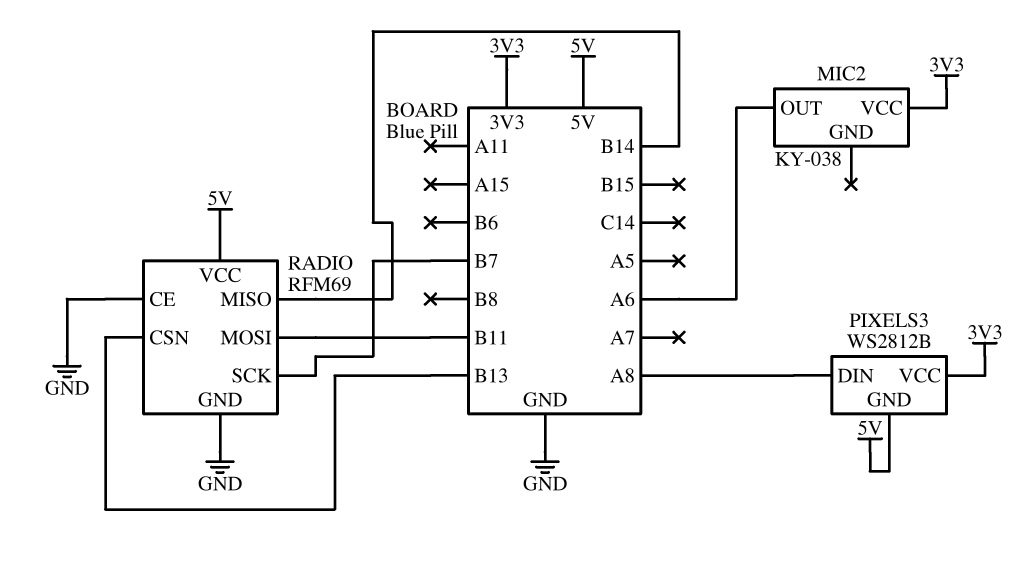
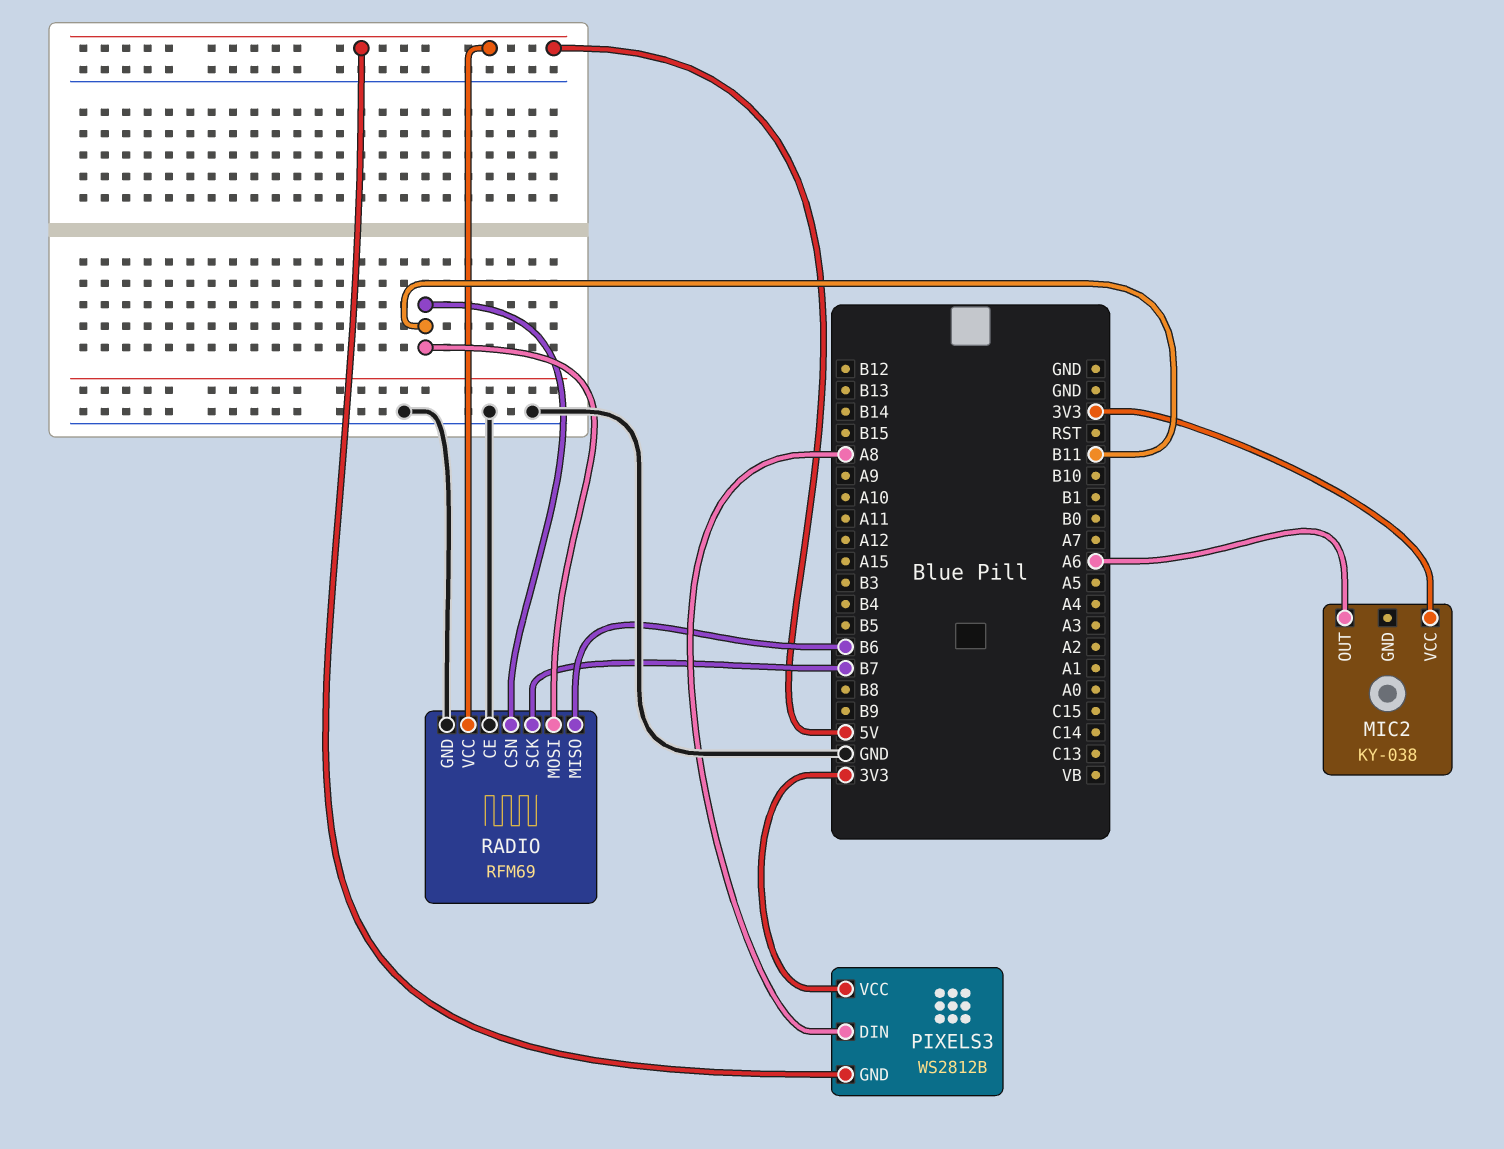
RADIO pin CSN: B13 -> B11
RADIO pin MISO: B14 -> B6

